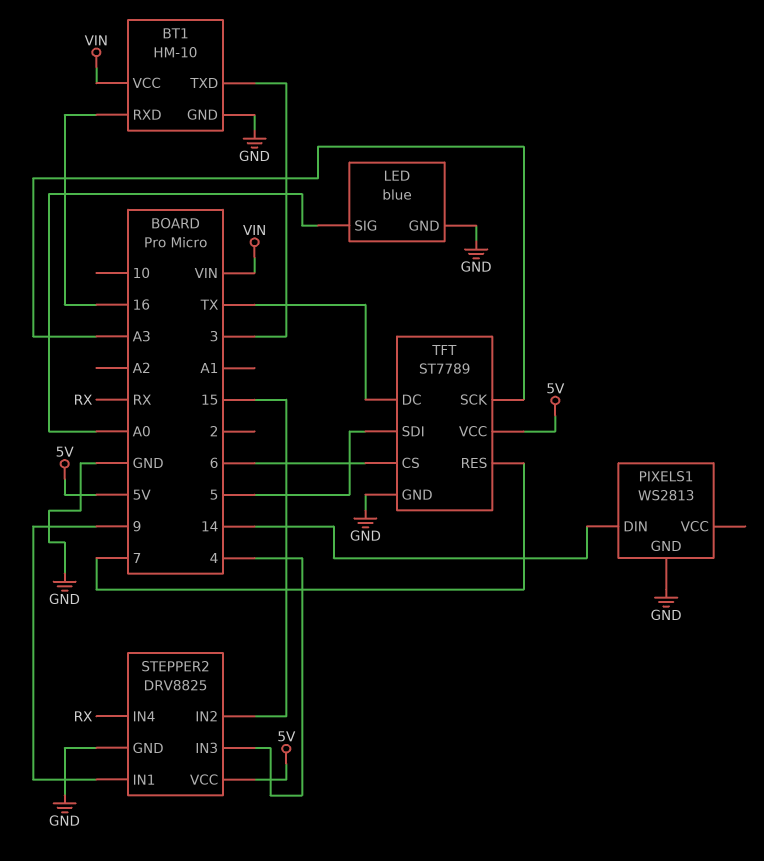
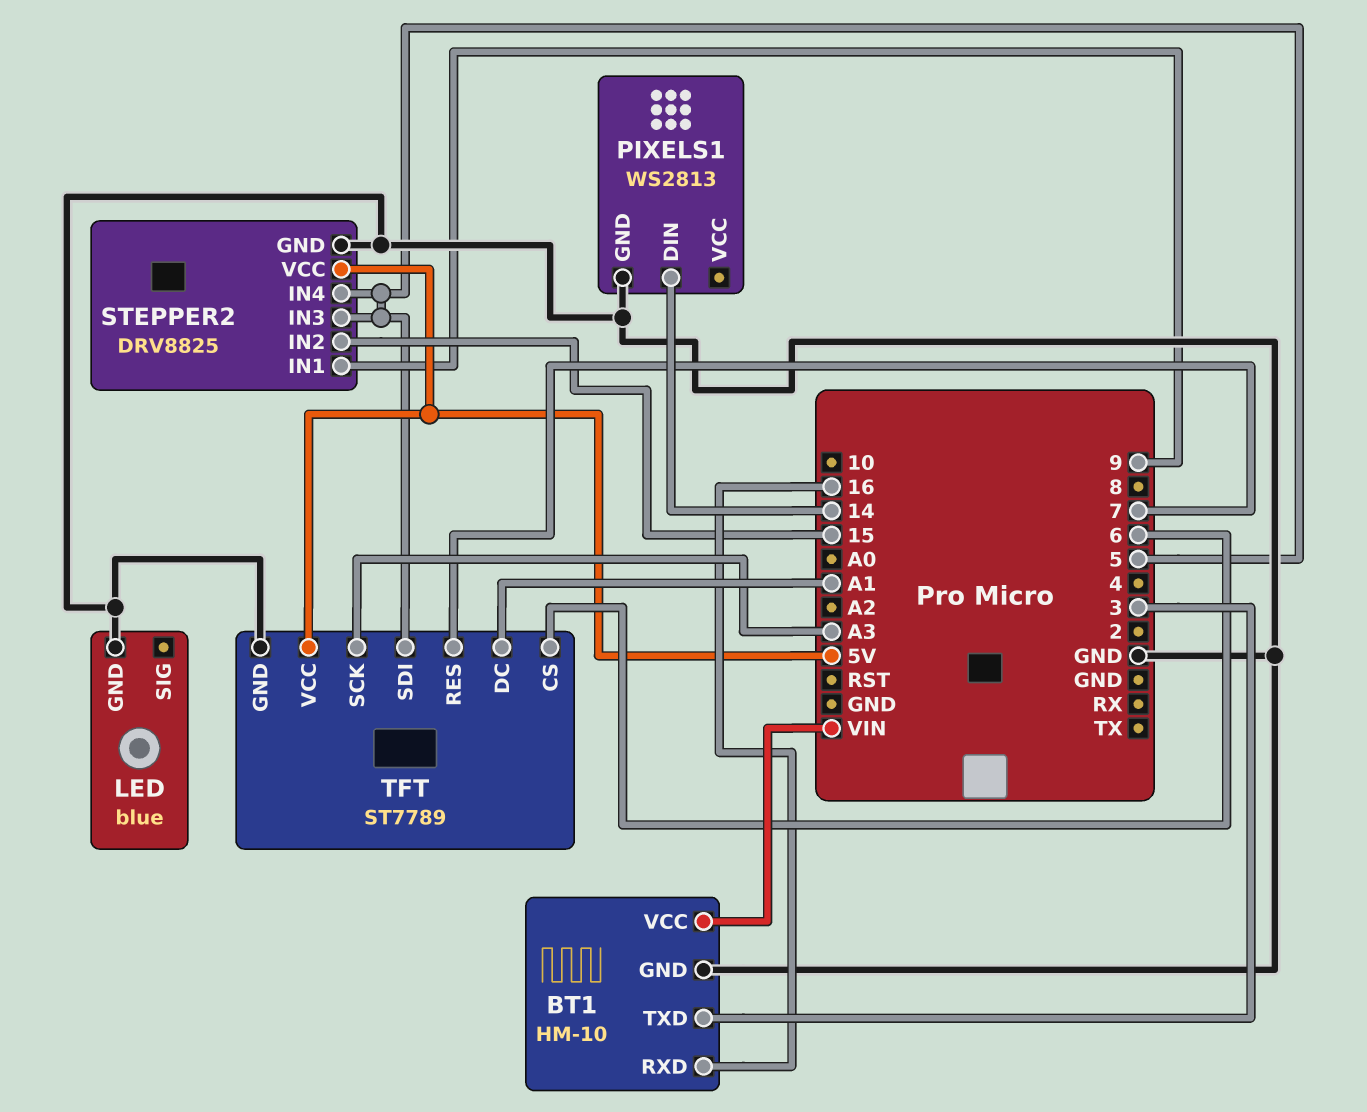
LED pin SIG: A0 -> none
STEPPER2 pin IN3: 4 -> 5
STEPPER2 pin IN4: RX -> 5
TFT pin DC: TX -> A1

